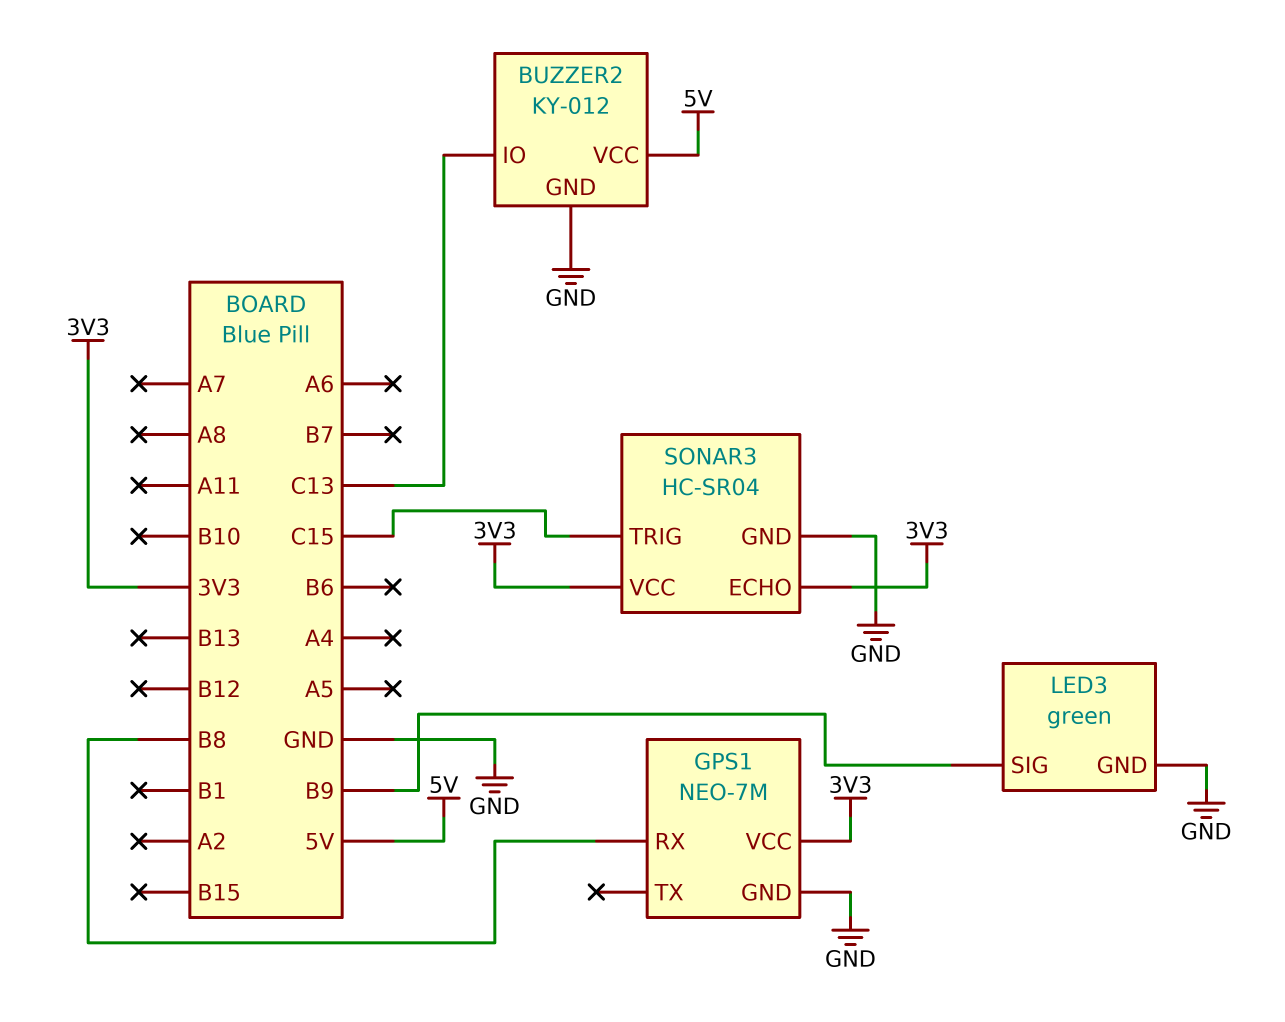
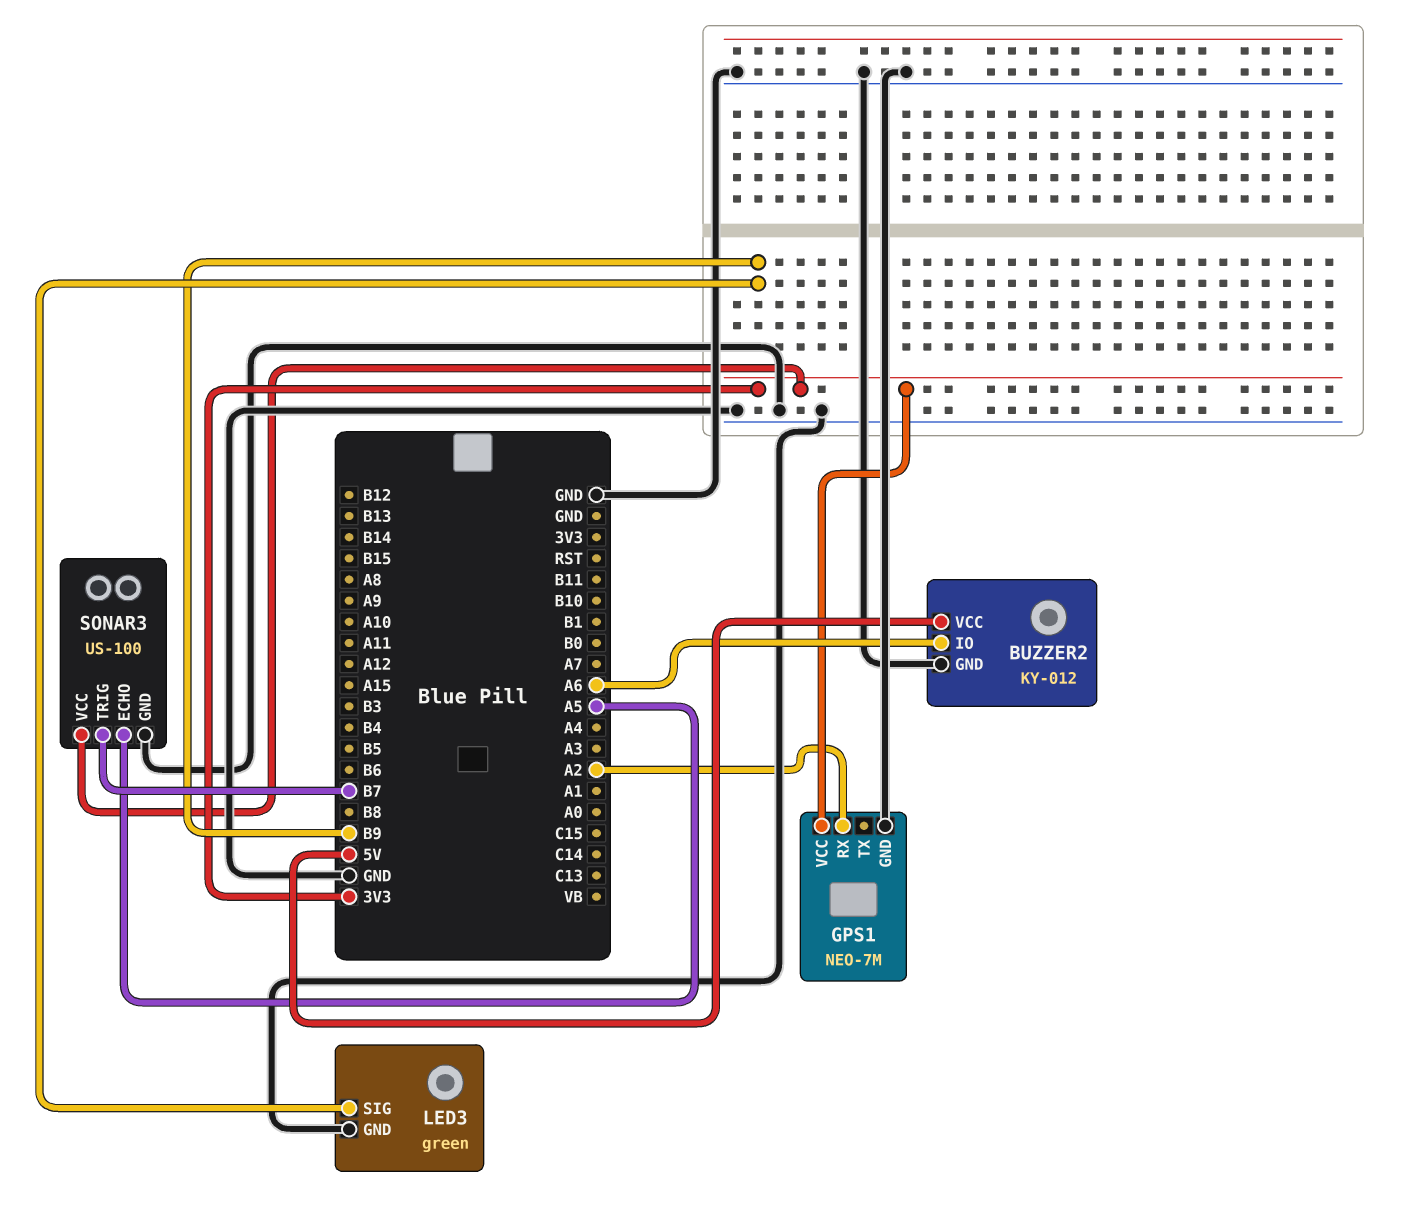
BUZZER2 pin IO: C13 -> A6
GPS1 pin RX: B8 -> A2
SONAR3: HC-SR04 -> US-100
SONAR3 pin ECHO: 3V3 -> A5
SONAR3 pin TRIG: C15 -> B7

